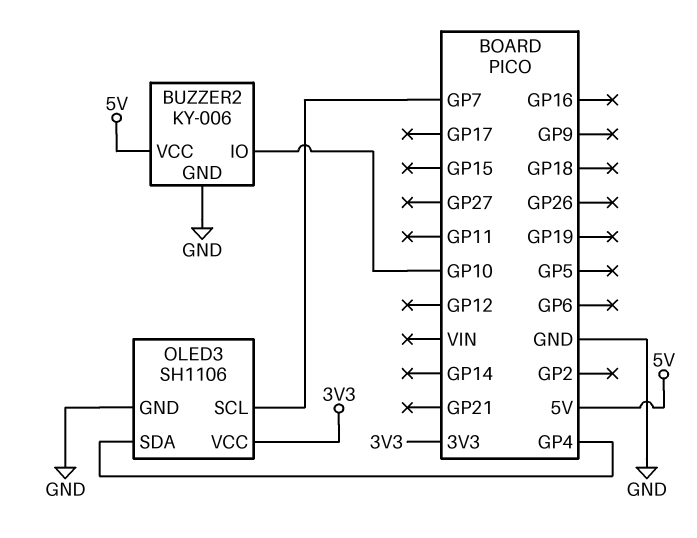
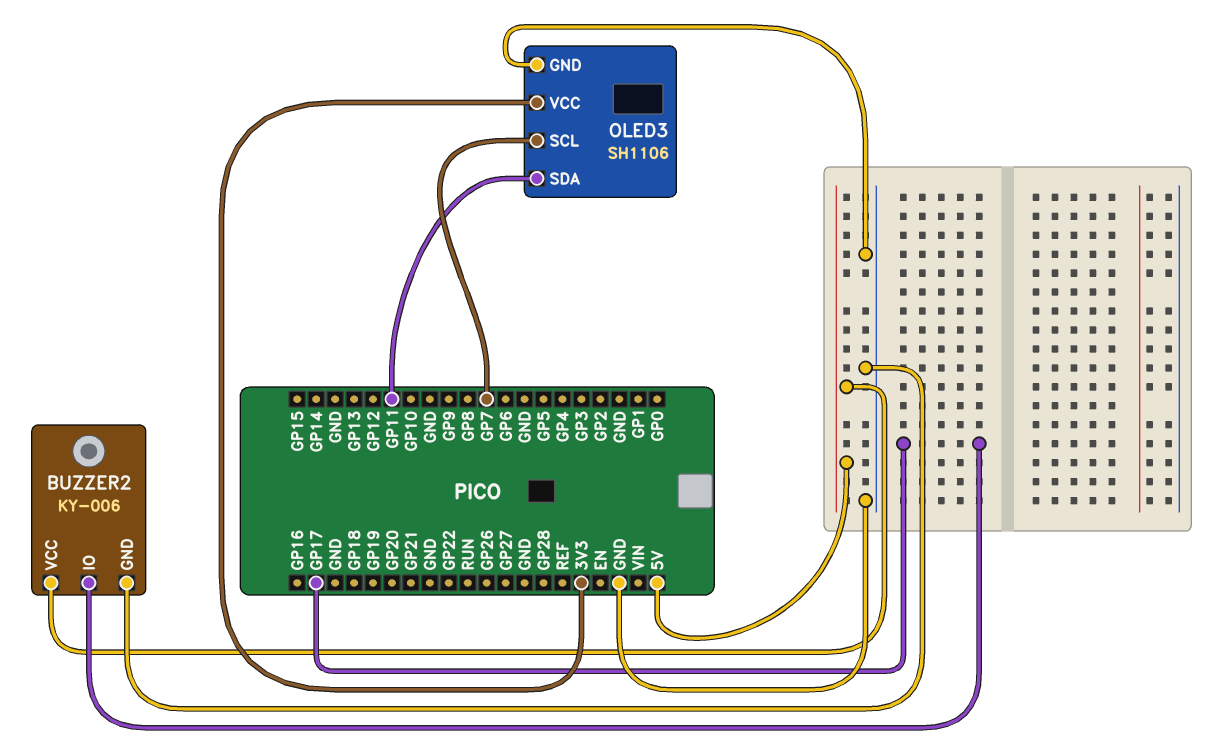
BUZZER2 pin IO: GP10 -> GP17
OLED3 pin SDA: GP4 -> GP11

